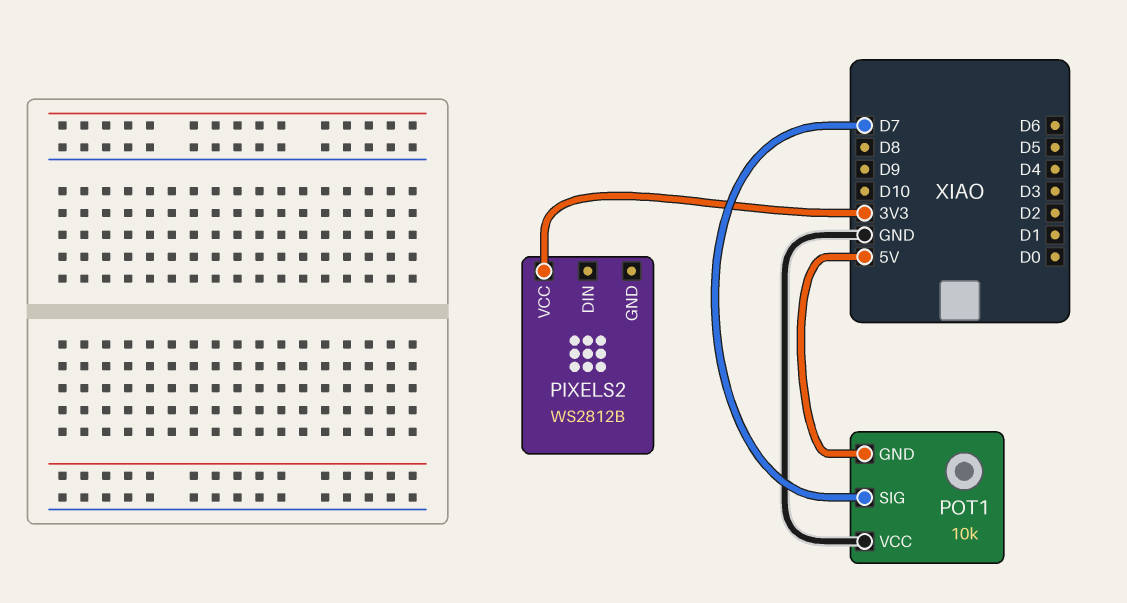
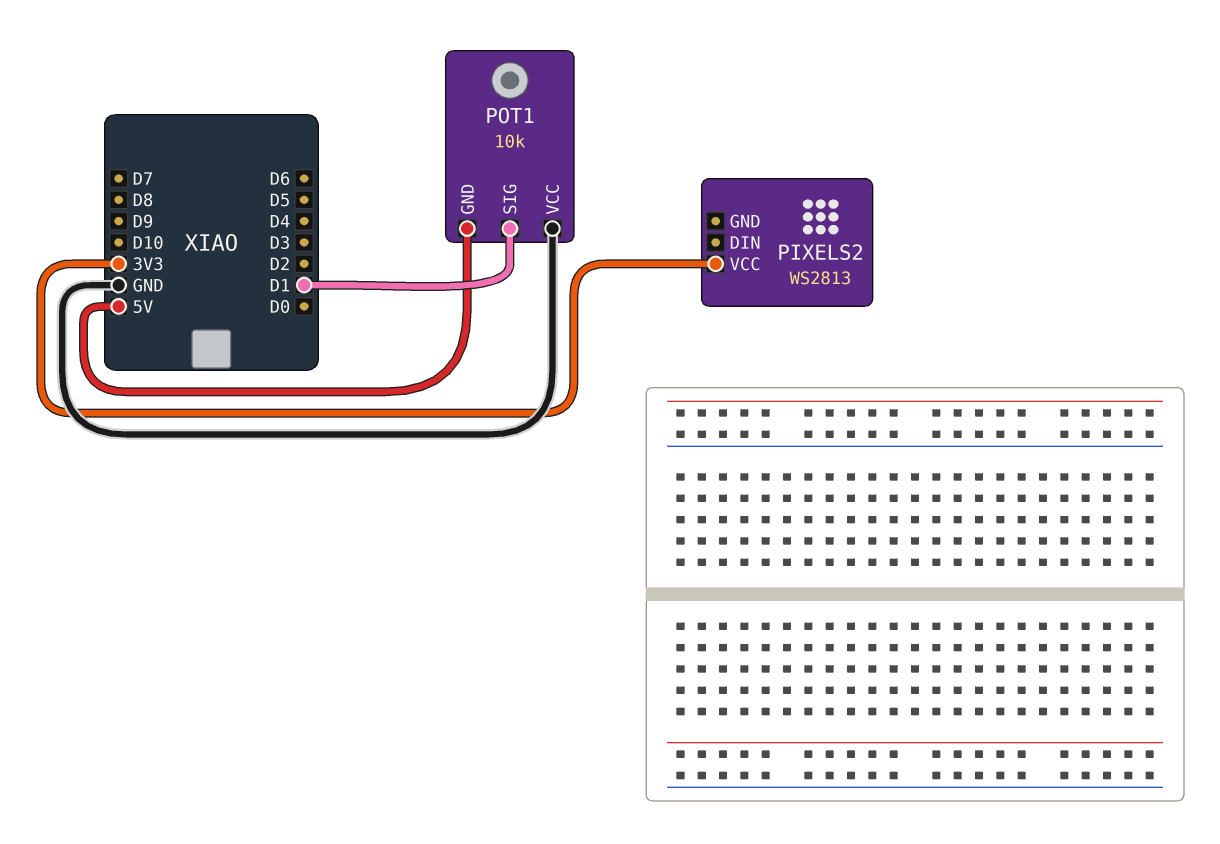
PIXELS2: WS2812B -> WS2813
POT1 pin SIG: D7 -> D1

